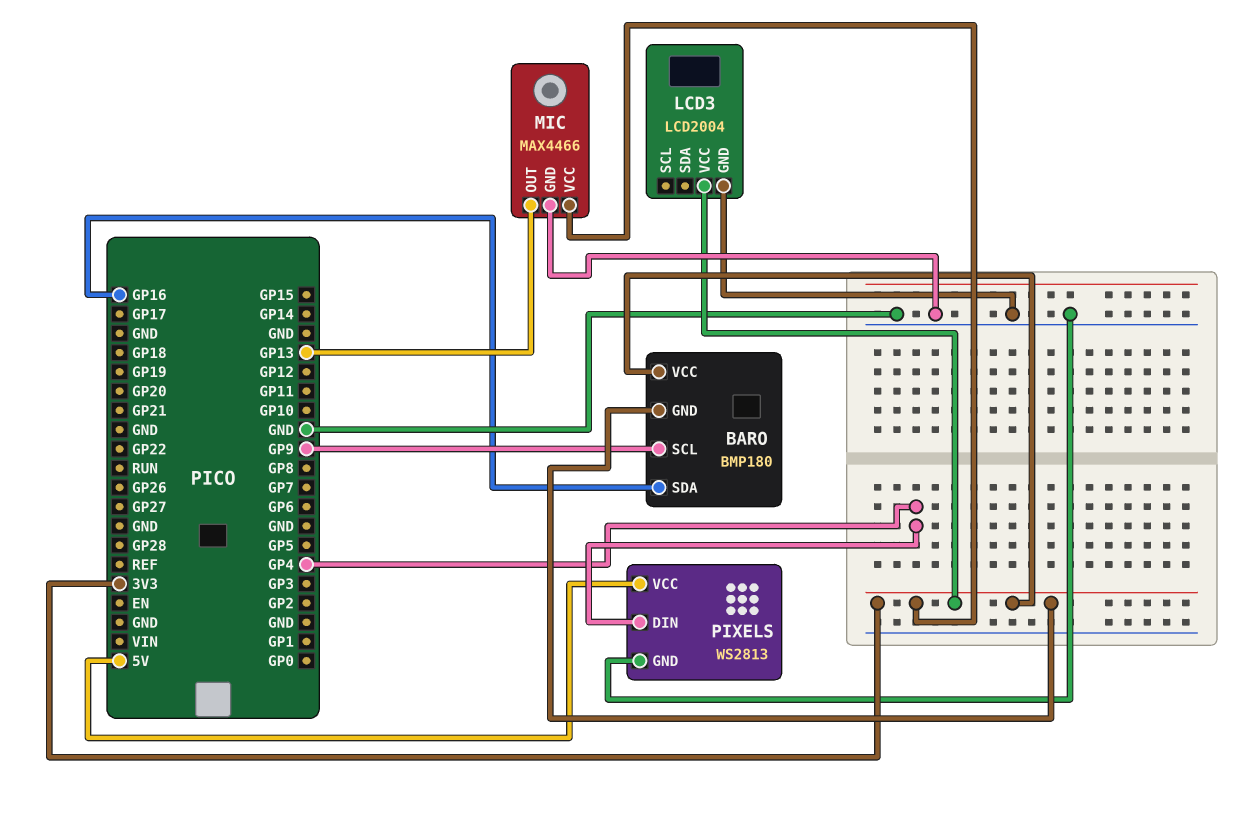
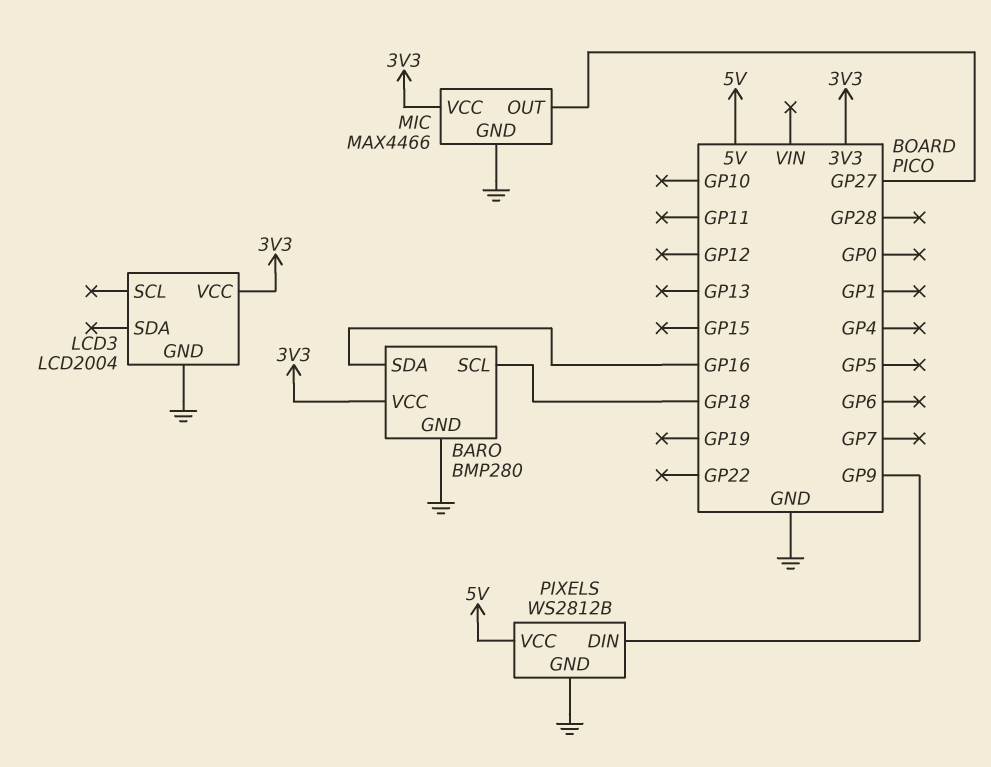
BARO: BMP180 -> BMP280
BARO pin GND: 3V3 -> GND
BARO pin SCL: GP9 -> GP18
MIC pin OUT: GP13 -> GP27
PIXELS: WS2813 -> WS2812B
PIXELS pin DIN: GP4 -> GP9

